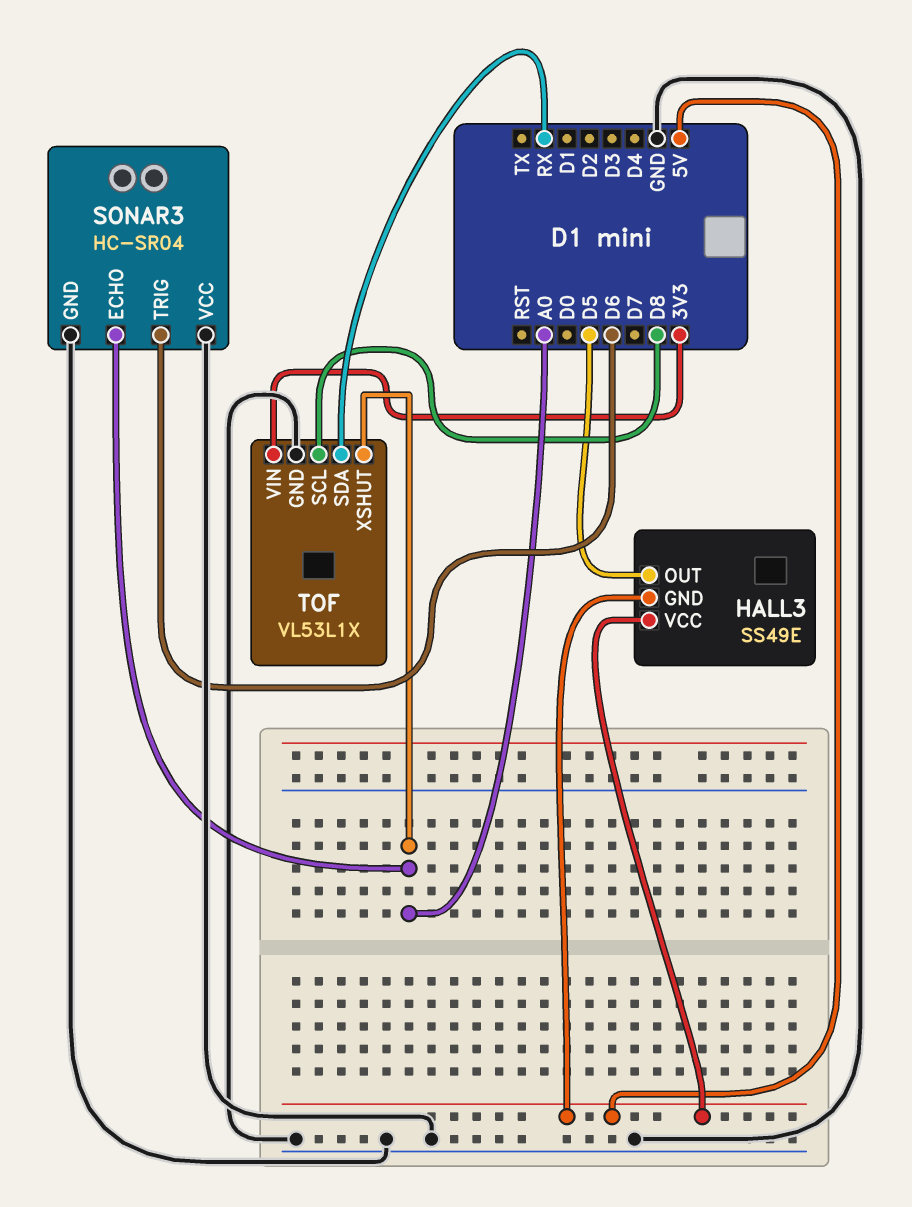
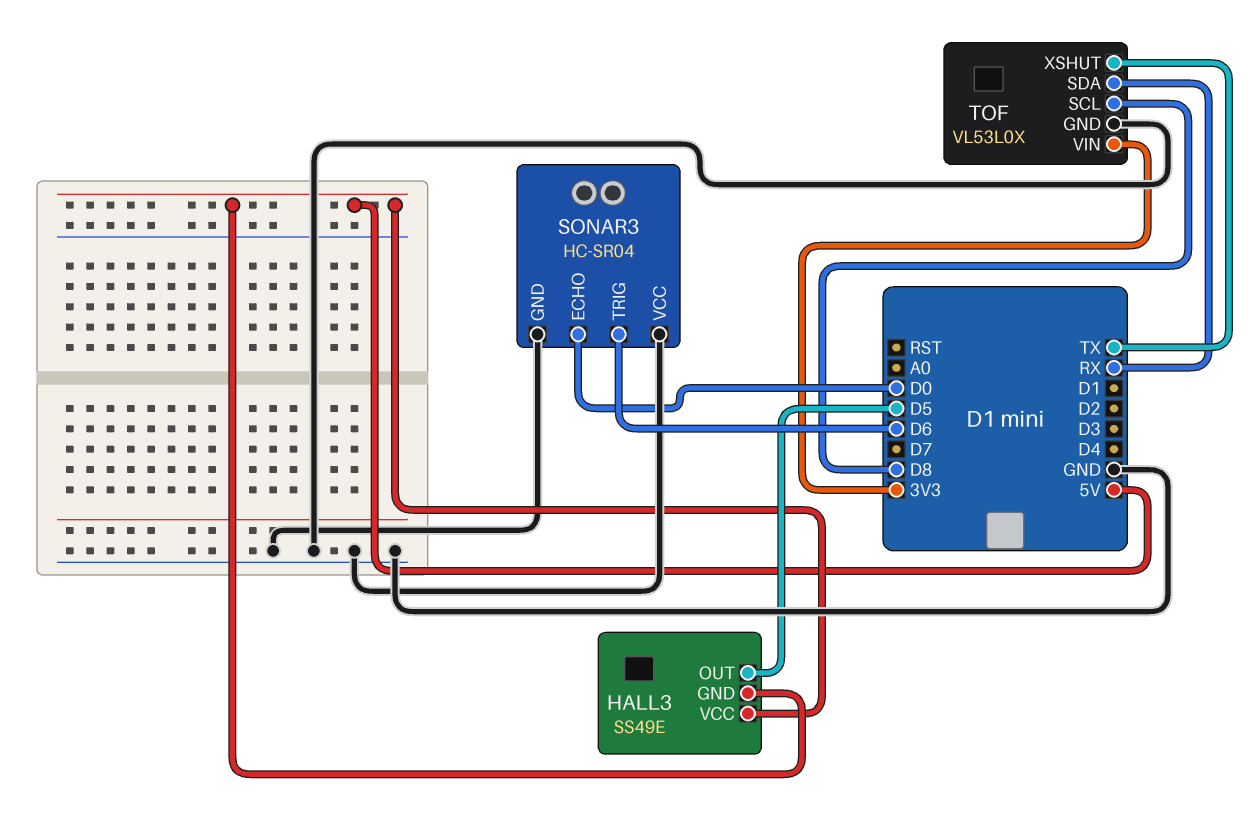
SONAR3 pin ECHO: A0 -> D0
TOF: VL53L1X -> VL53L0X
TOF pin XSHUT: A0 -> TX

